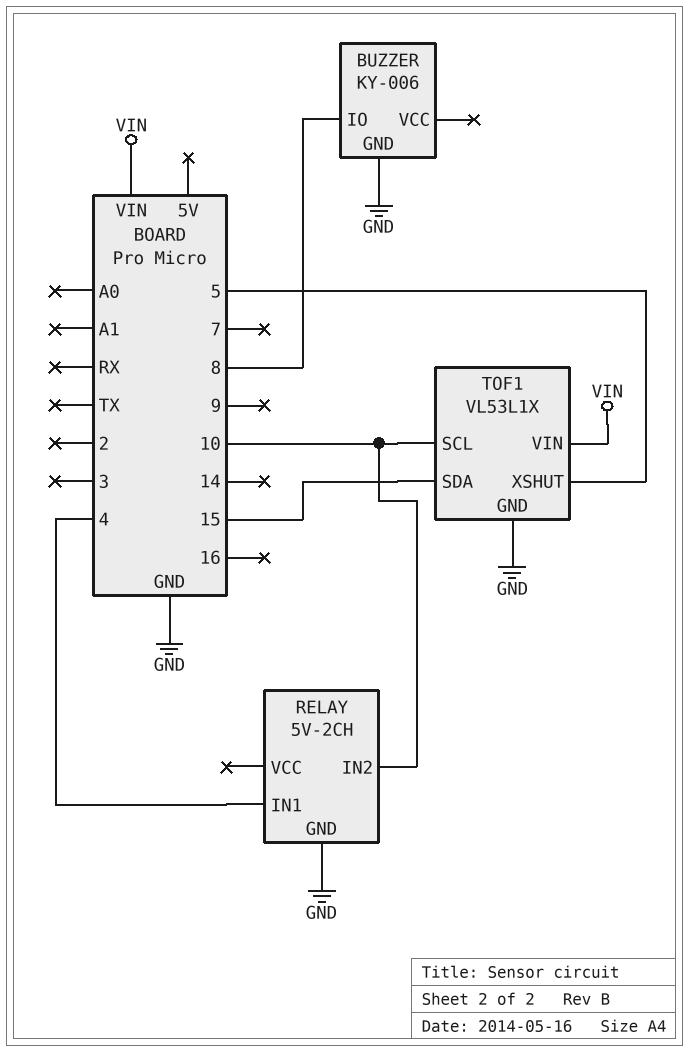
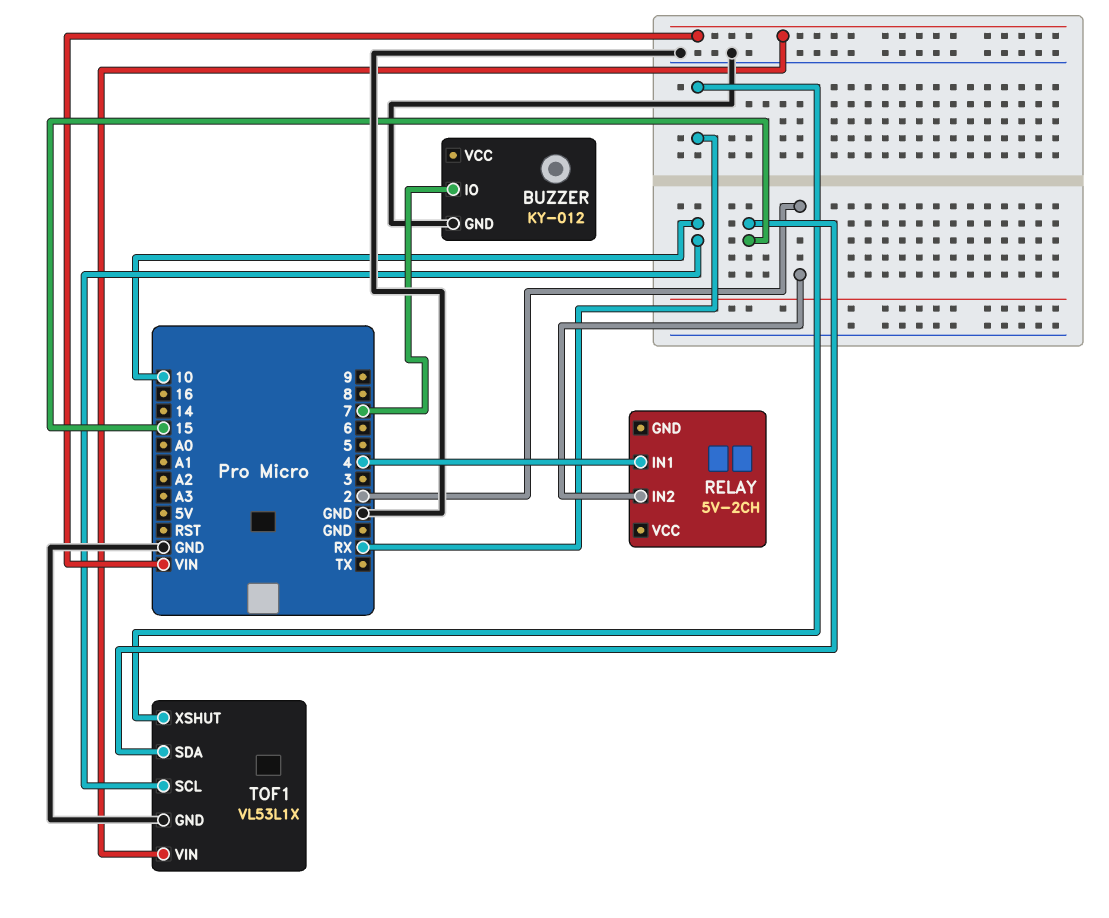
BUZZER: KY-006 -> KY-012
BUZZER pin IO: 8 -> 7
RELAY pin GND: GND -> none
RELAY pin IN2: 10 -> 2
TOF1 pin XSHUT: 5 -> RX

